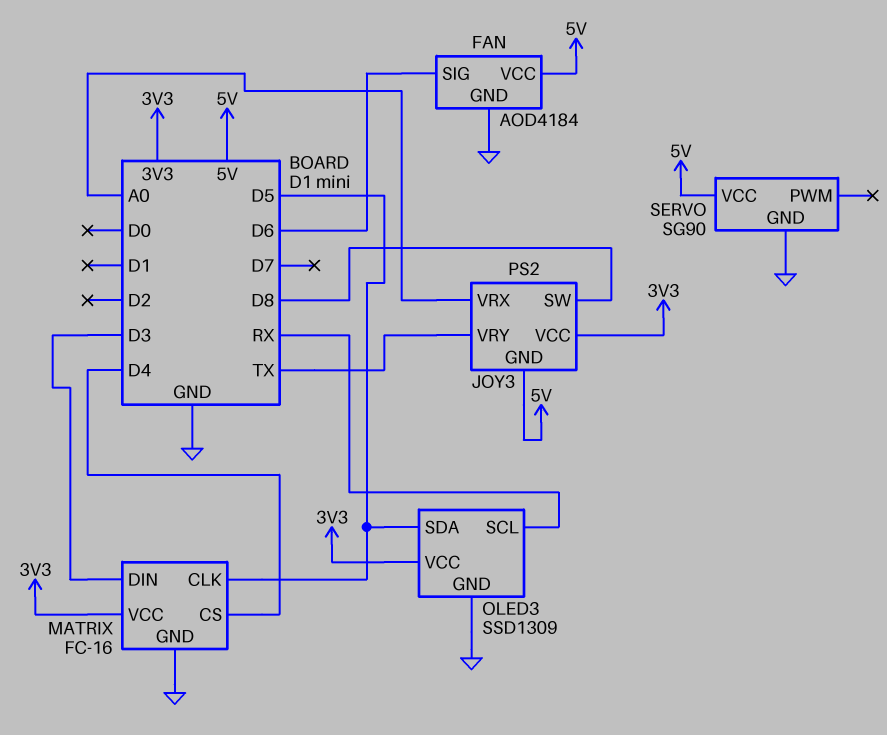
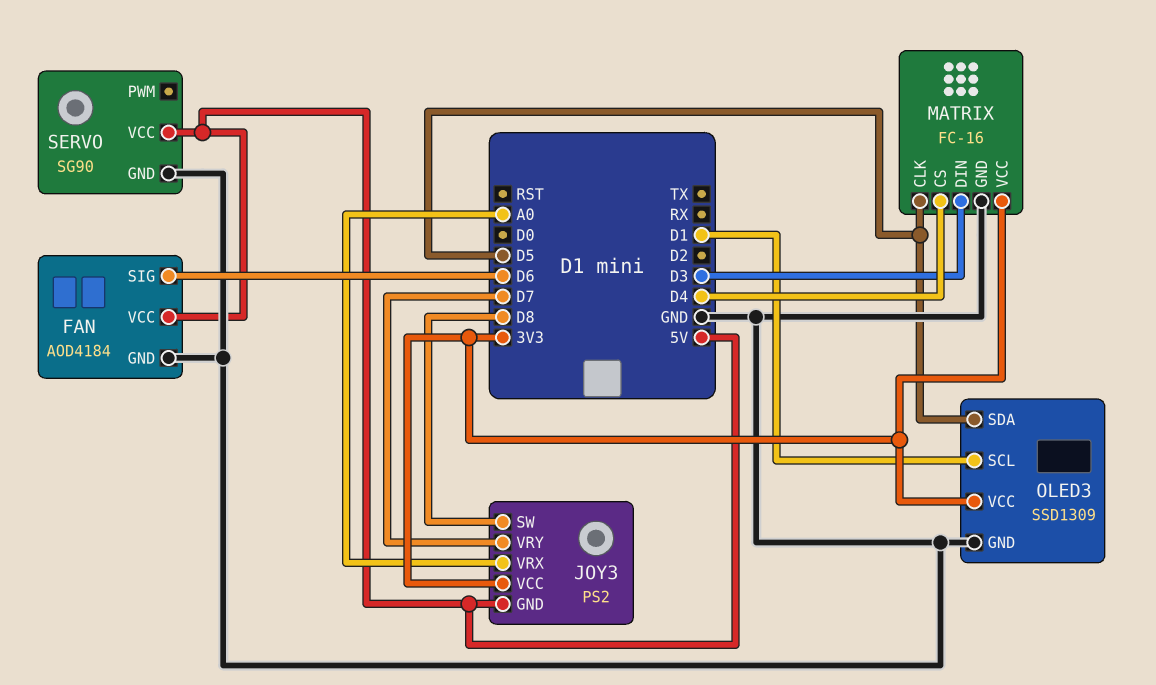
JOY3 pin VRY: TX -> D7
OLED3 pin SCL: RX -> D1

